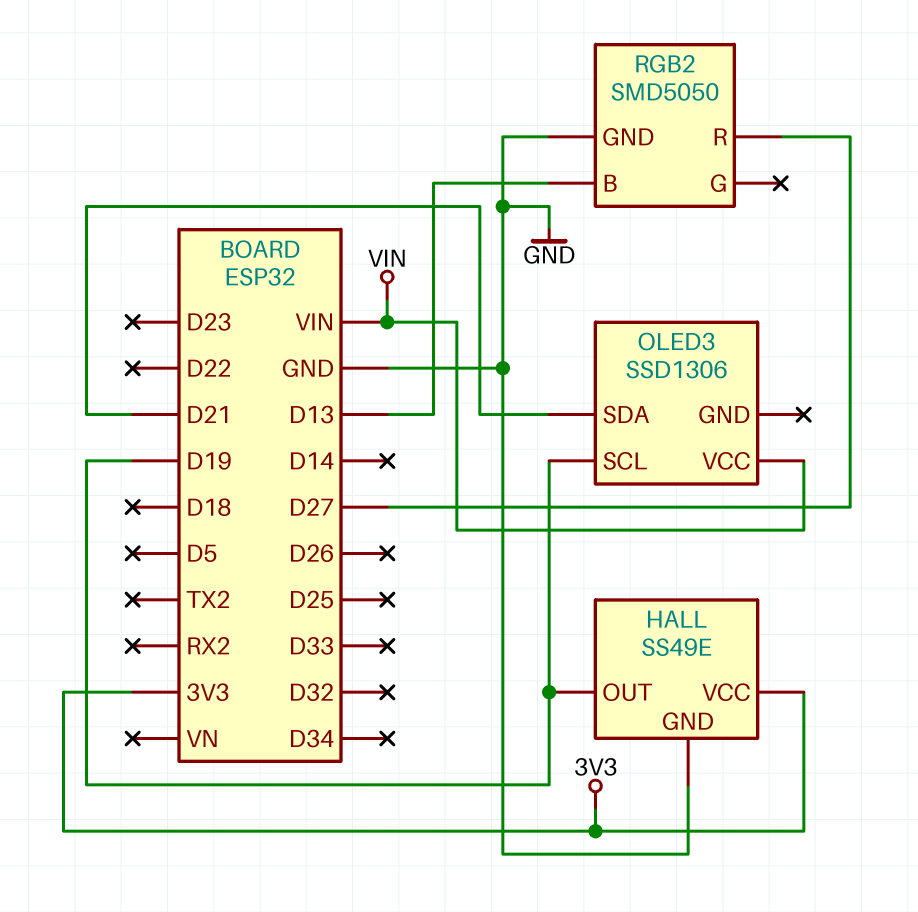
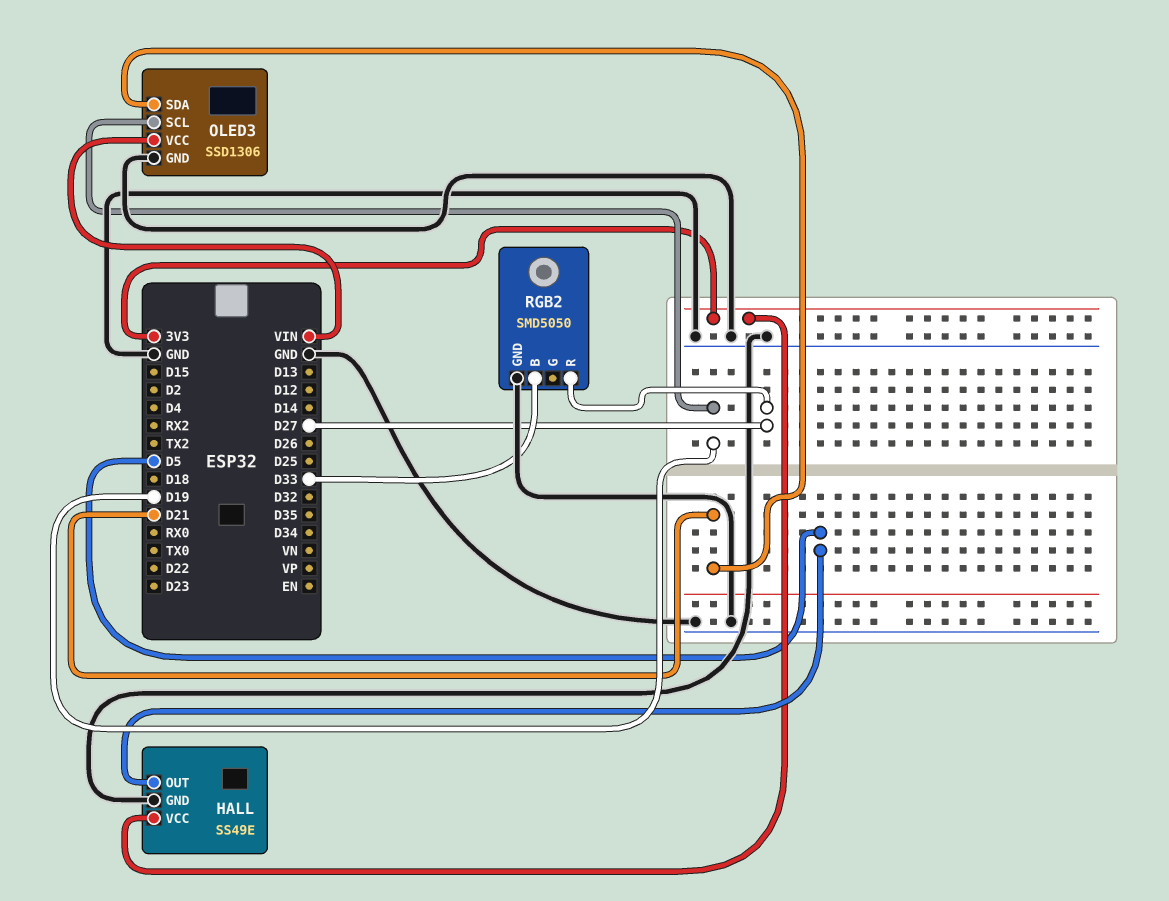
HALL pin OUT: D19 -> D5
OLED3 pin GND: none -> GND
RGB2 pin B: D13 -> D33

